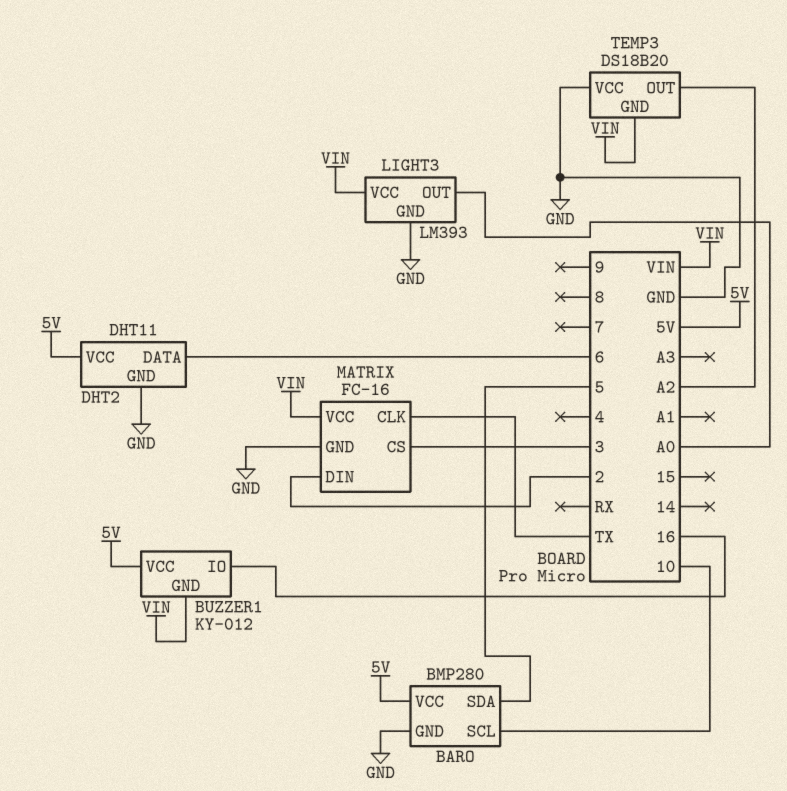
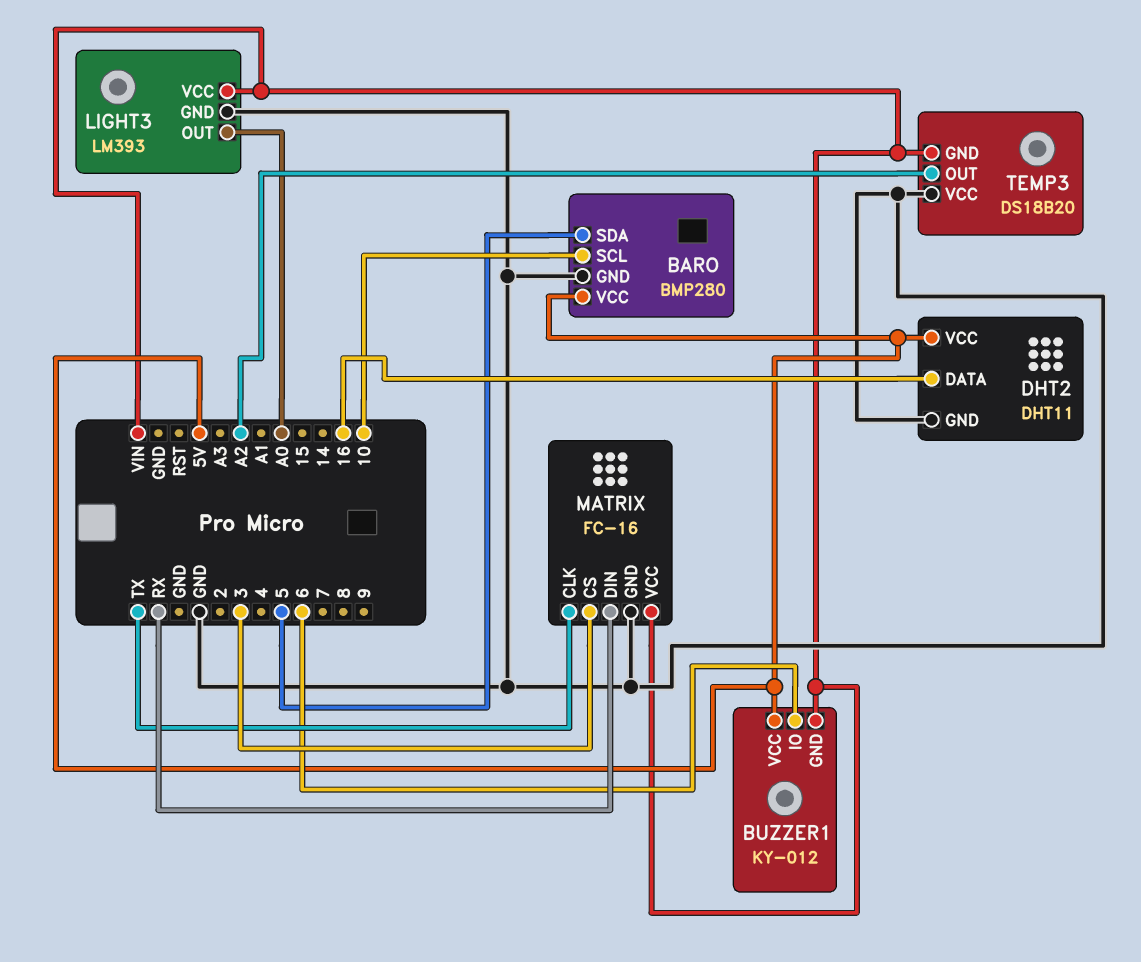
BUZZER1 pin IO: 16 -> 6
DHT2 pin DATA: 6 -> 16
MATRIX pin DIN: 2 -> RX

